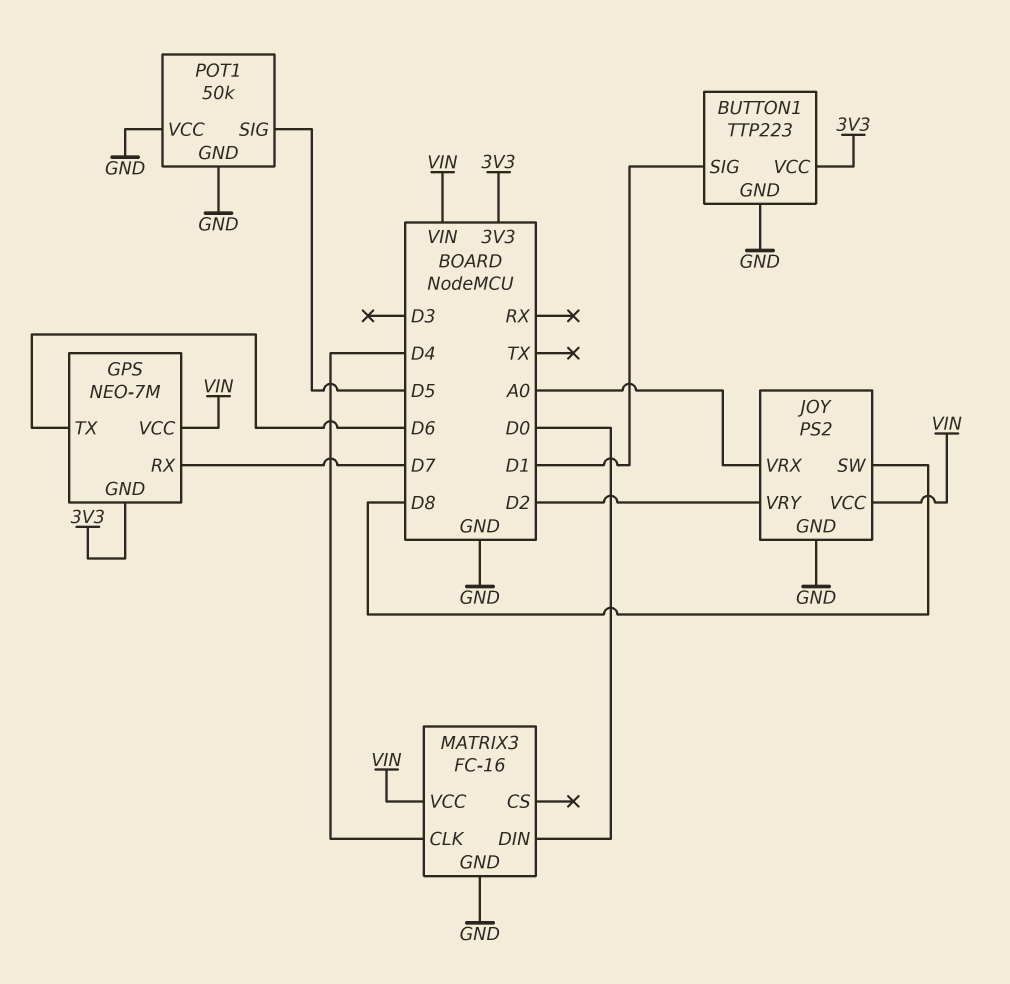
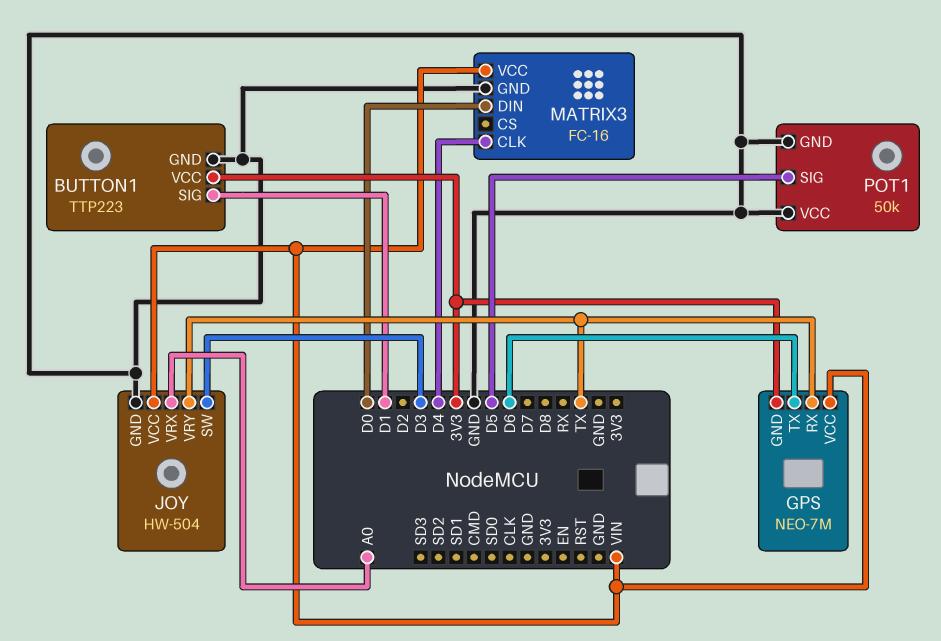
GPS pin RX: D7 -> TX
JOY: PS2 -> HW-504
JOY pin SW: D8 -> D3
JOY pin VRY: D2 -> TX

